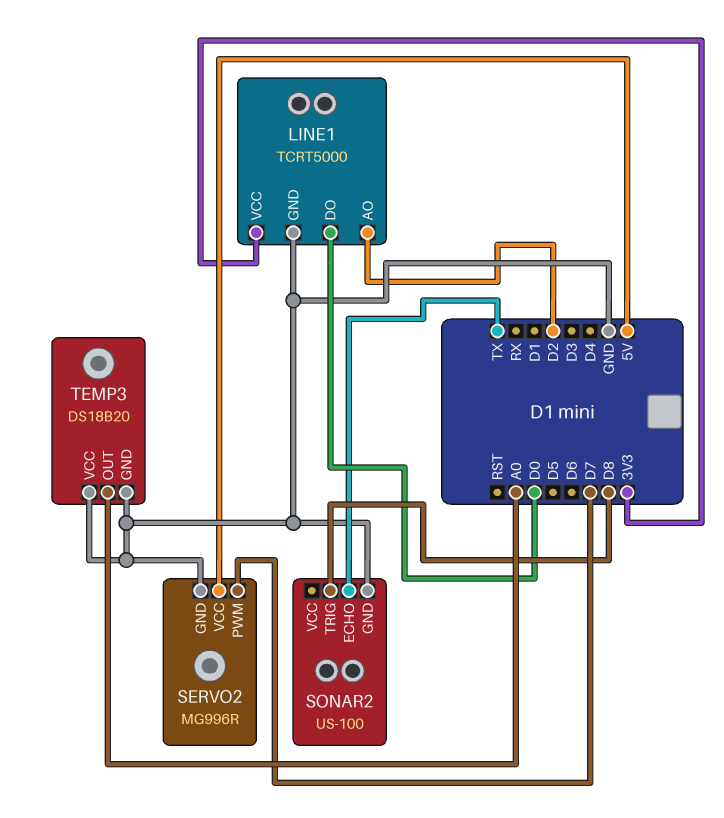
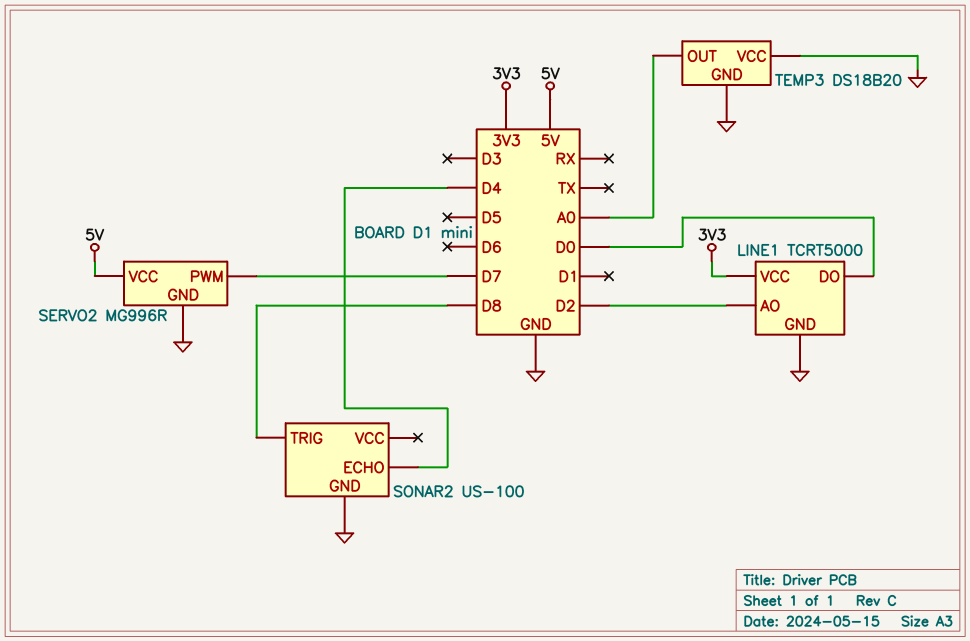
SONAR2 pin ECHO: TX -> D4

